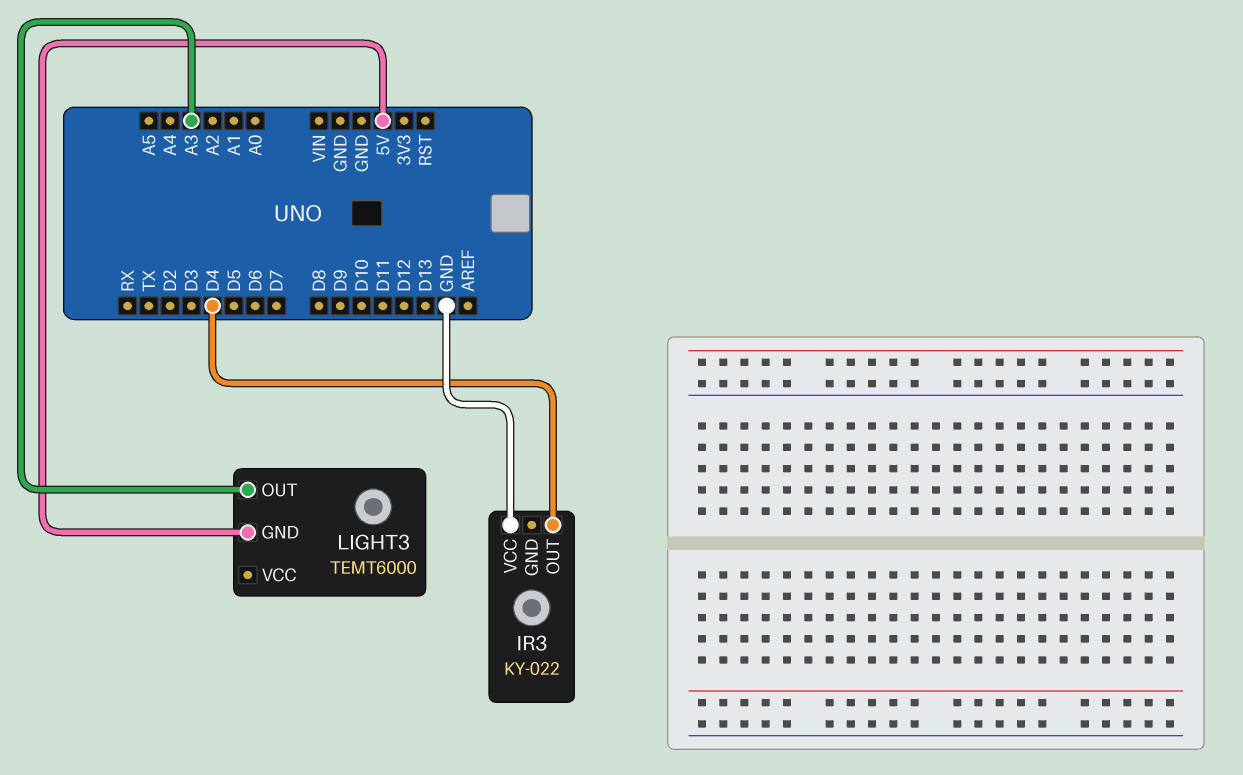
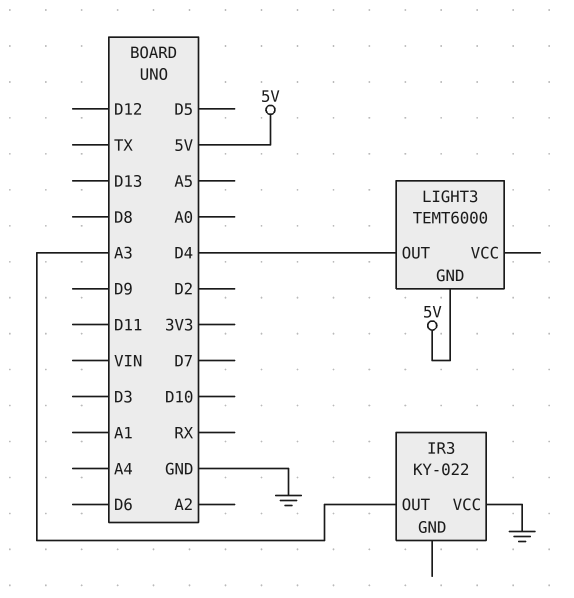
IR3 pin OUT: D4 -> A3
LIGHT3 pin OUT: A3 -> D4

